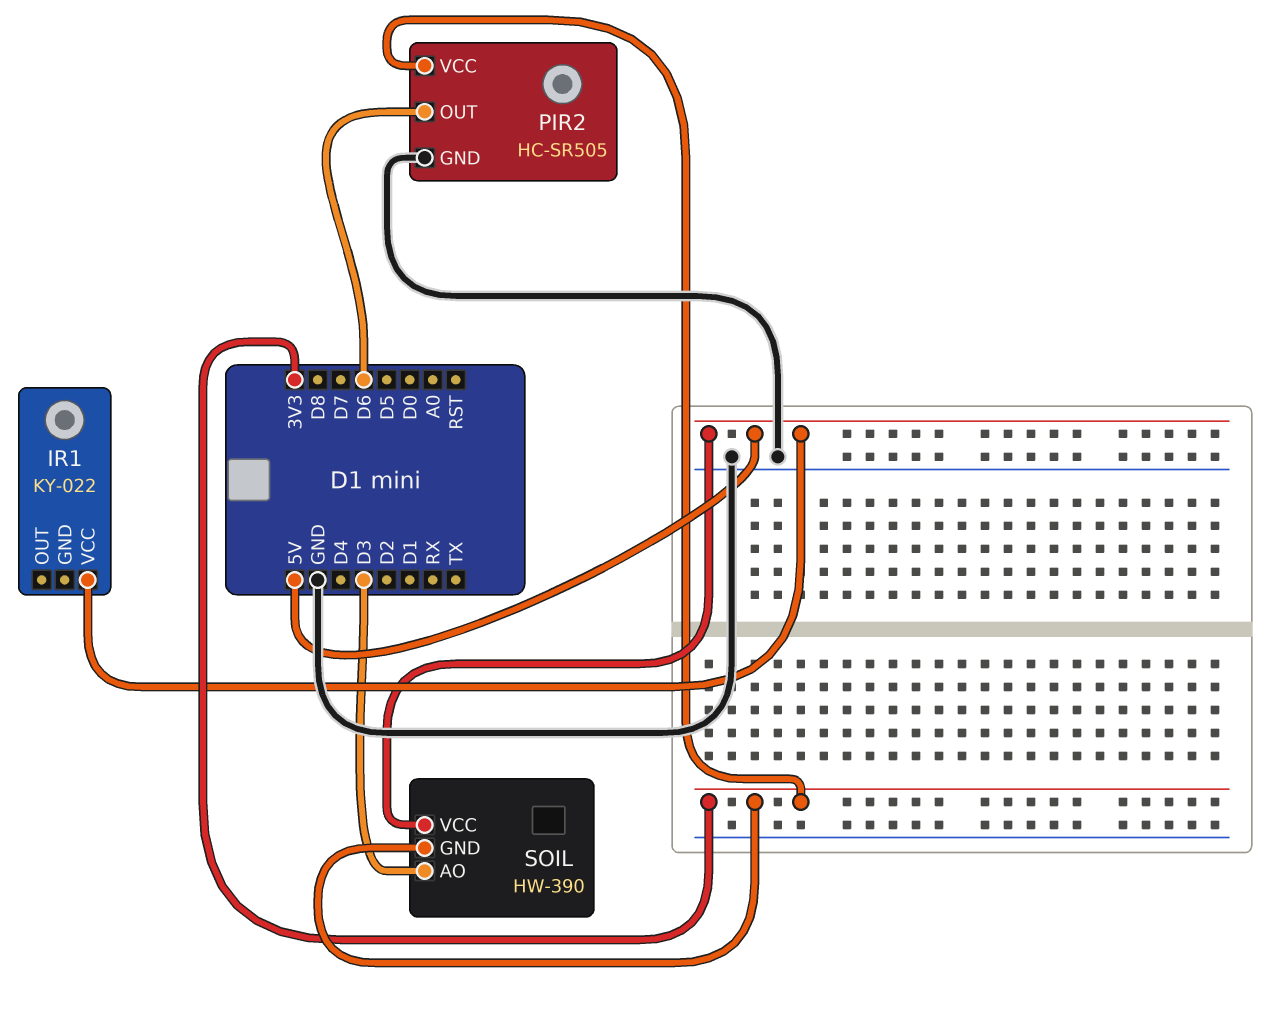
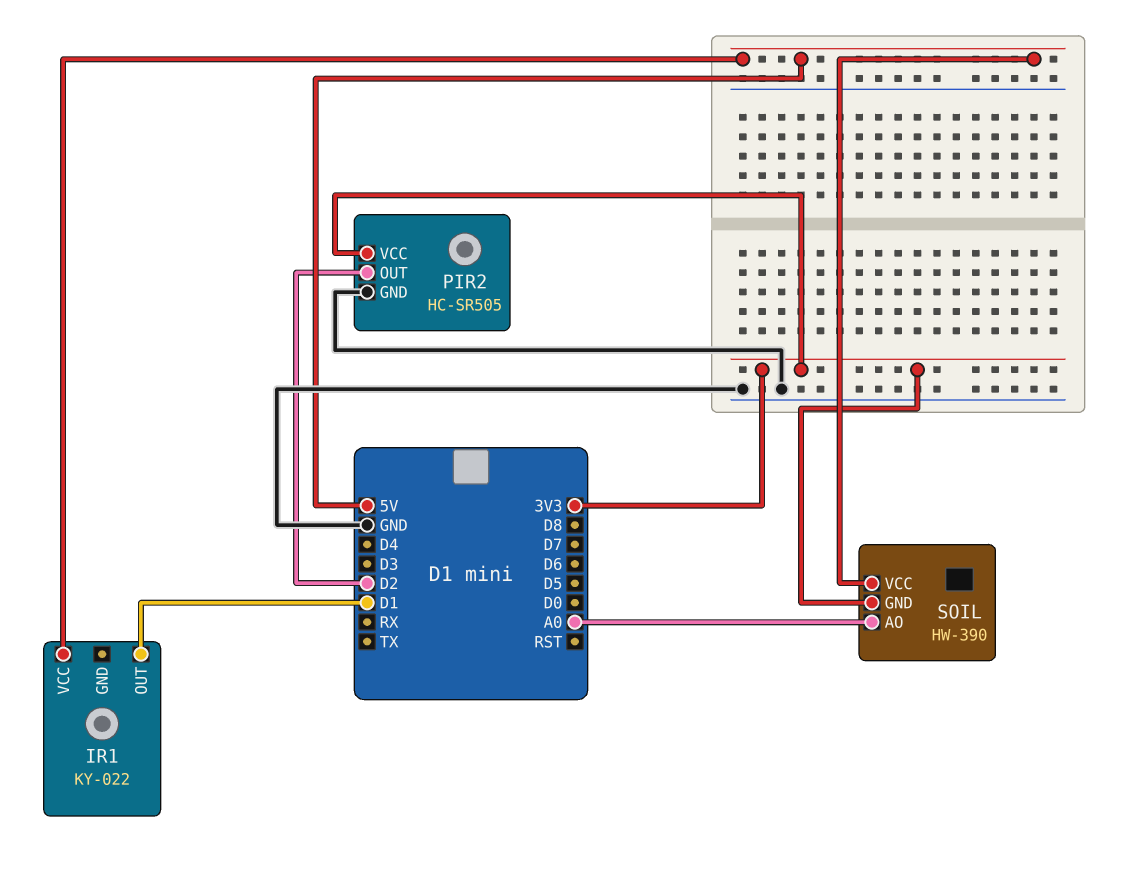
IR1 pin OUT: none -> D1
PIR2 pin OUT: D6 -> D2
SOIL pin AO: D3 -> A0

